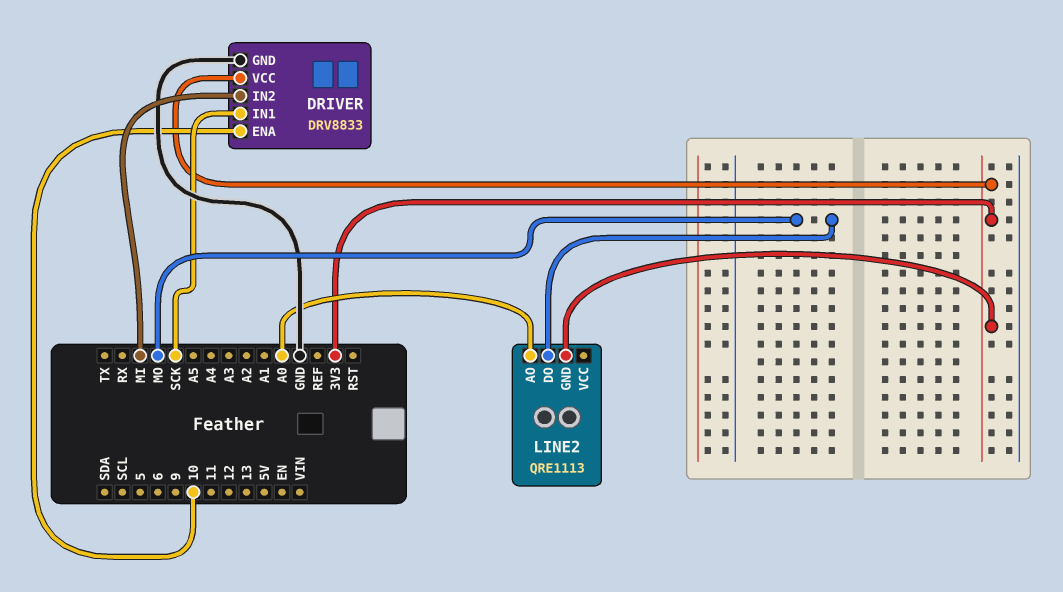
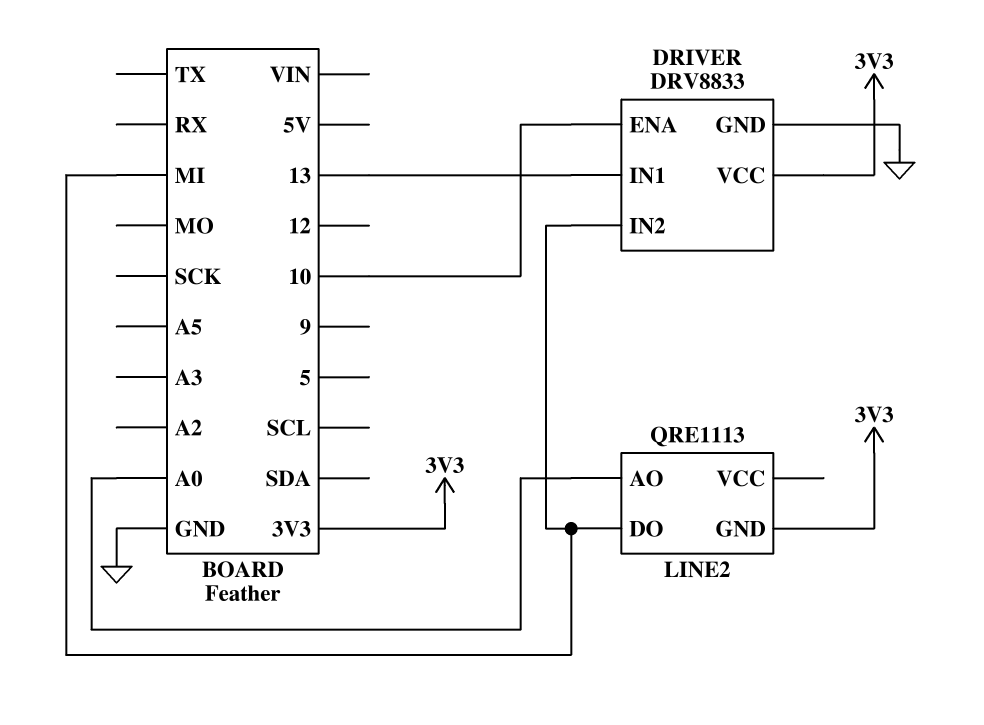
DRIVER pin IN1: SCK -> 13
LINE2 pin DO: MO -> MI

